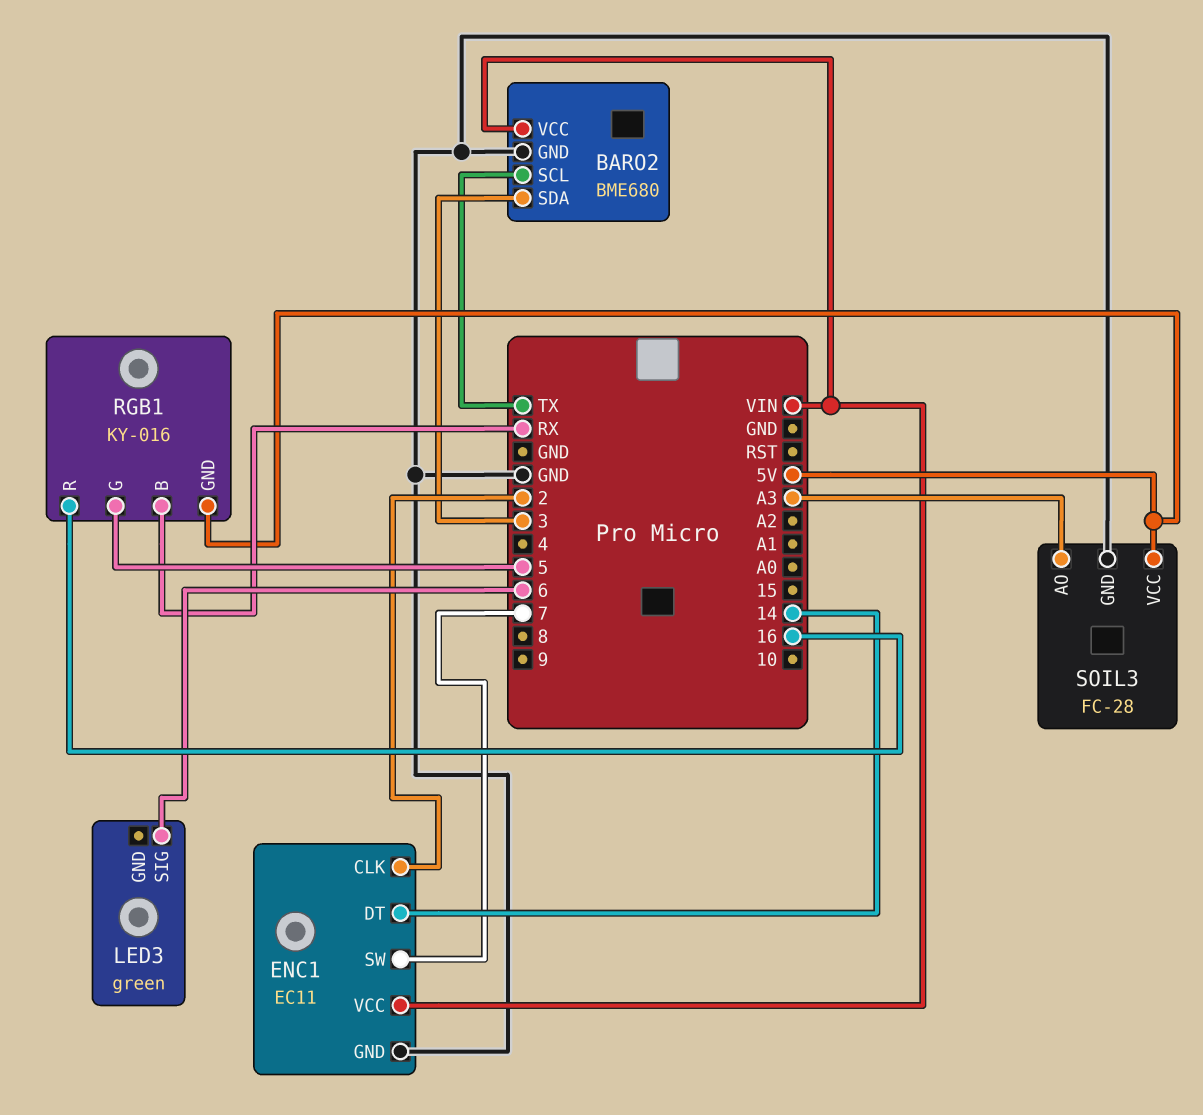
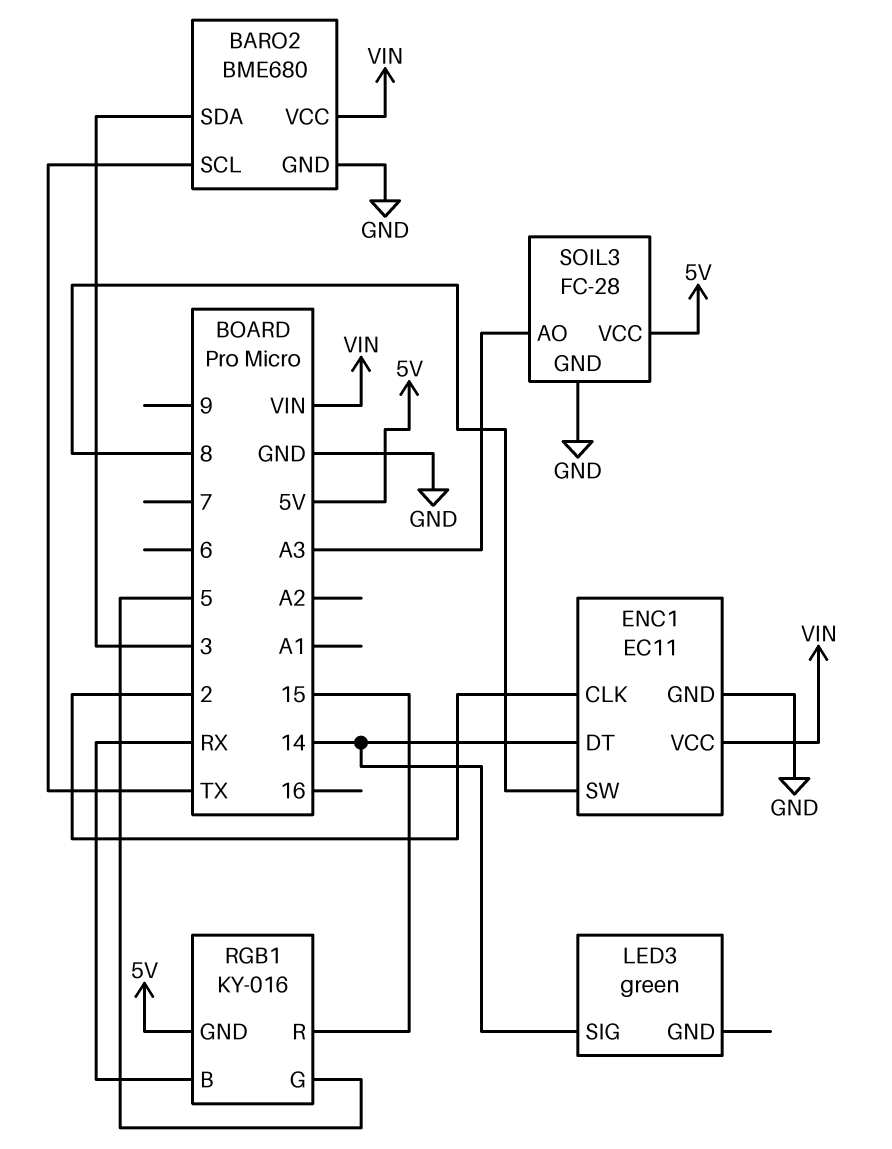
ENC1 pin SW: 7 -> 8
LED3 pin SIG: 6 -> 14
RGB1 pin R: 16 -> 15

